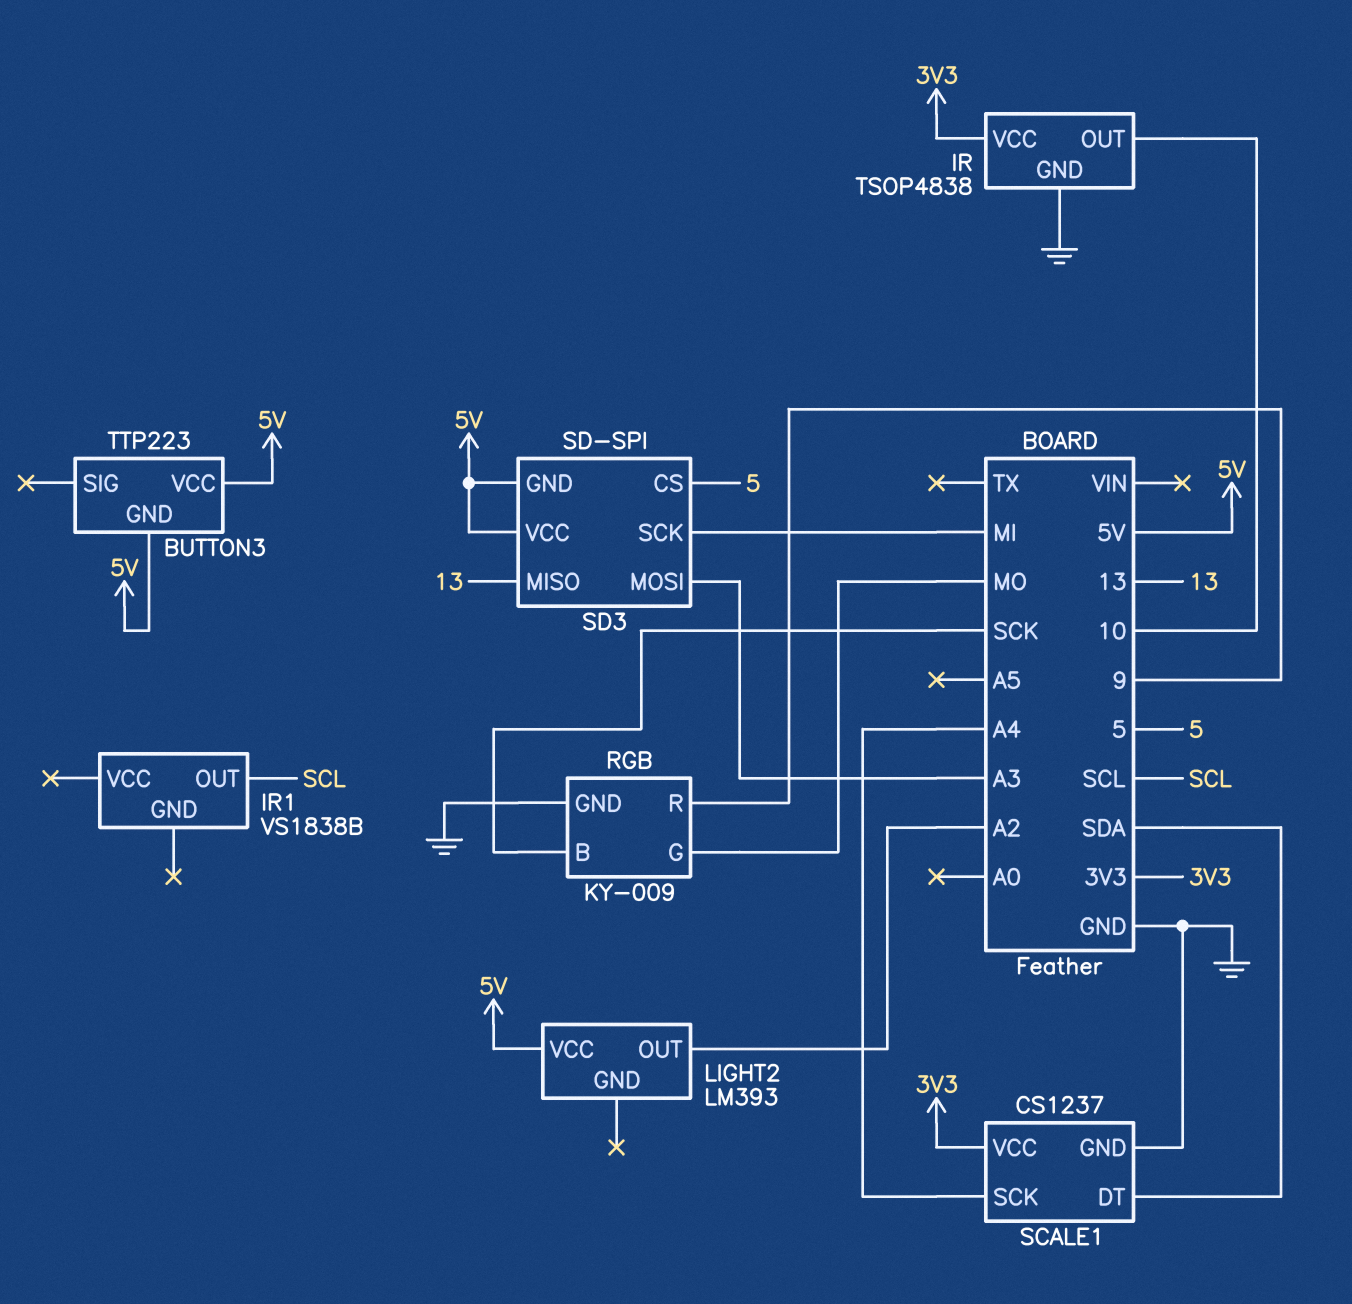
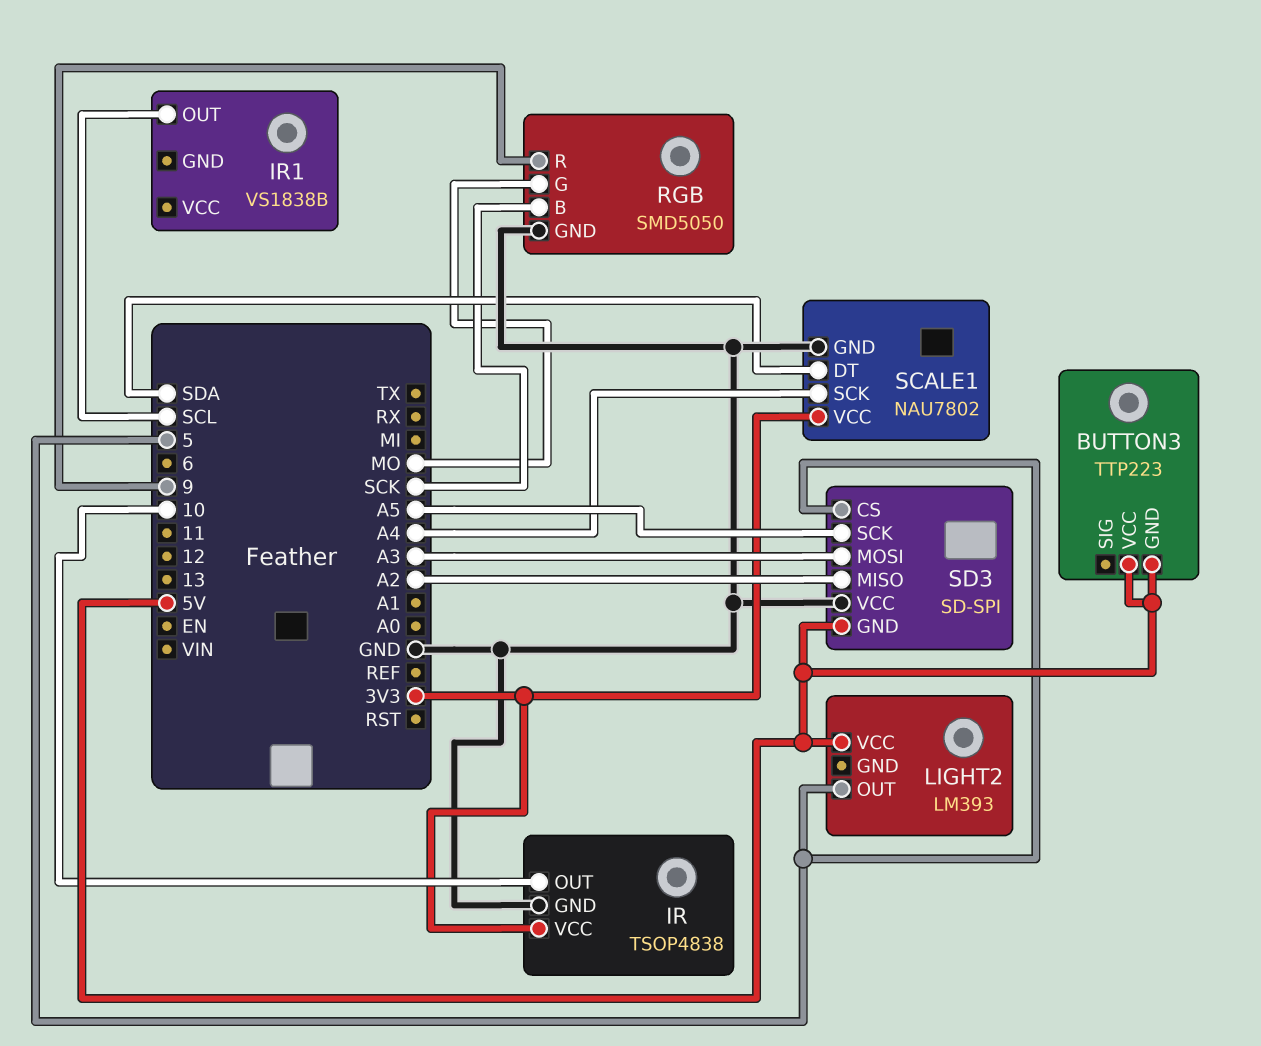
LIGHT2 pin OUT: A2 -> 5
RGB: KY-009 -> SMD5050
SCALE1: CS1237 -> NAU7802
SD3 pin MISO: 13 -> A2
SD3 pin SCK: MI -> A5
SD3 pin VCC: 5V -> GND

